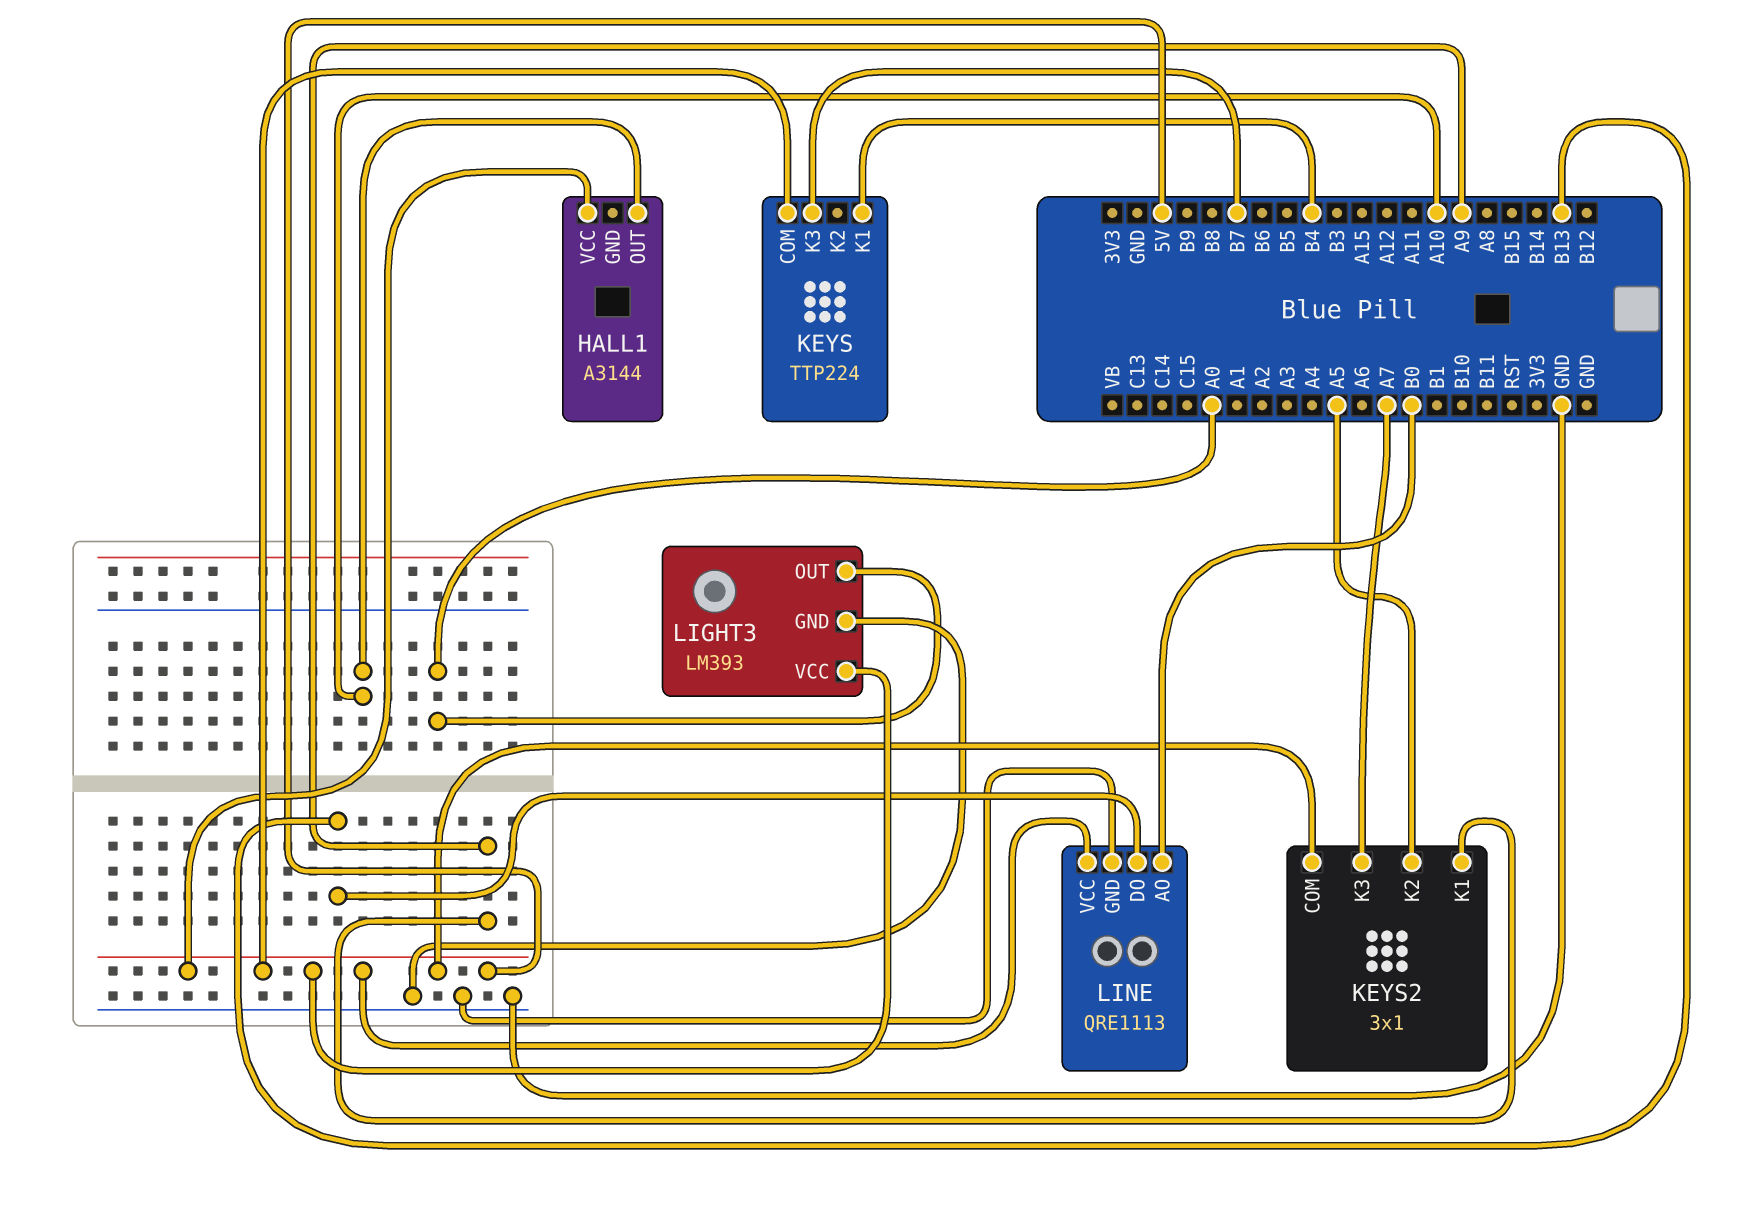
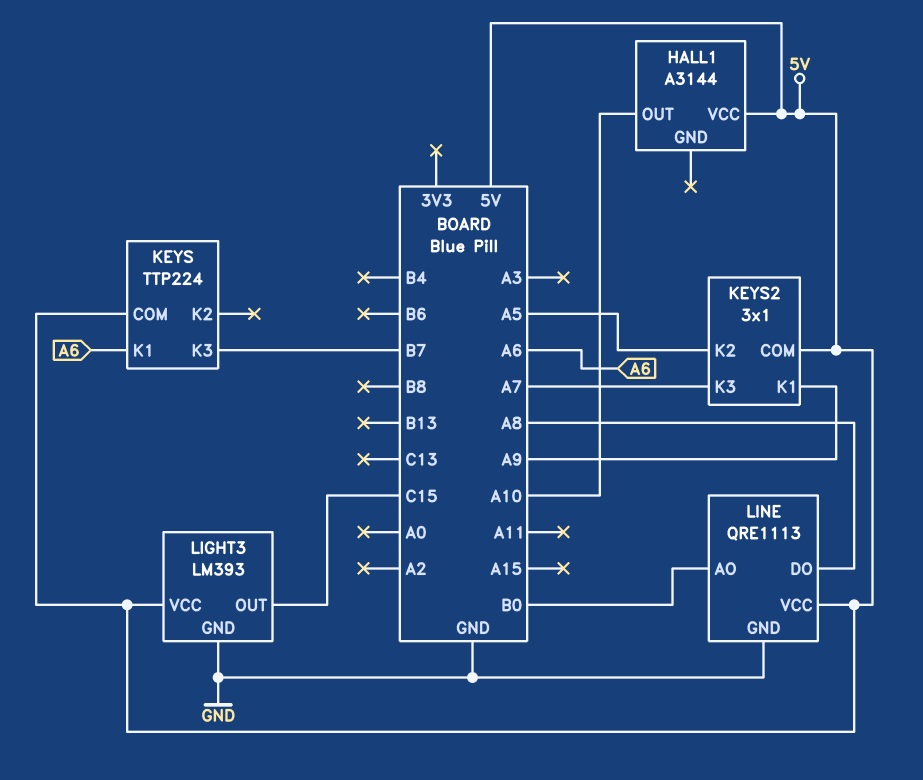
KEYS pin K1: B4 -> A6
LIGHT3 pin OUT: A0 -> C15
LINE pin DO: B13 -> A8

